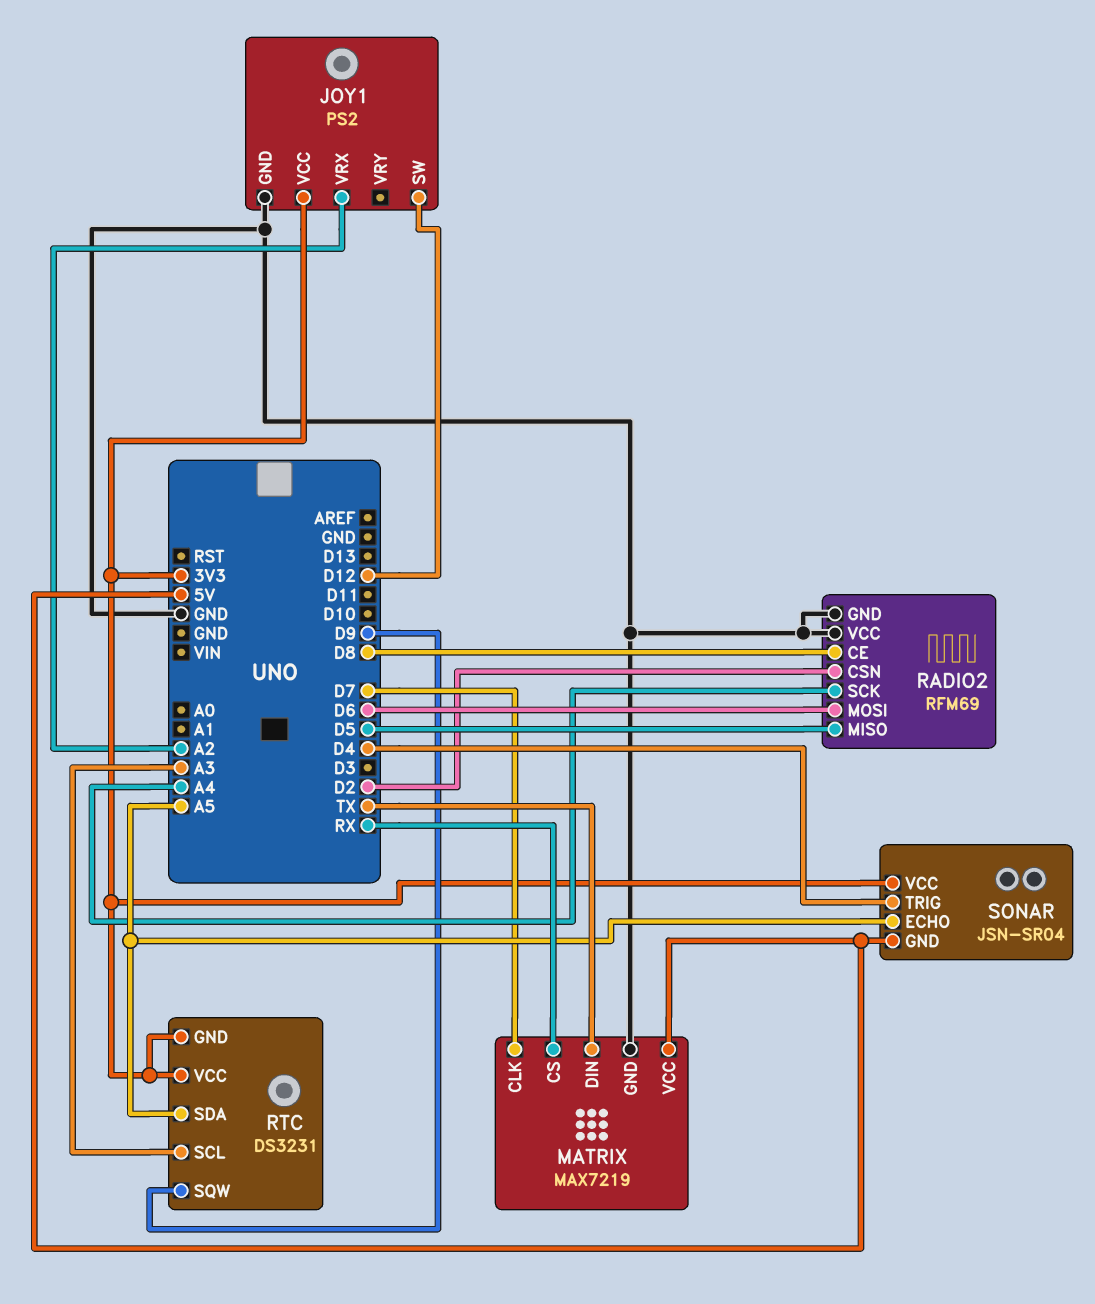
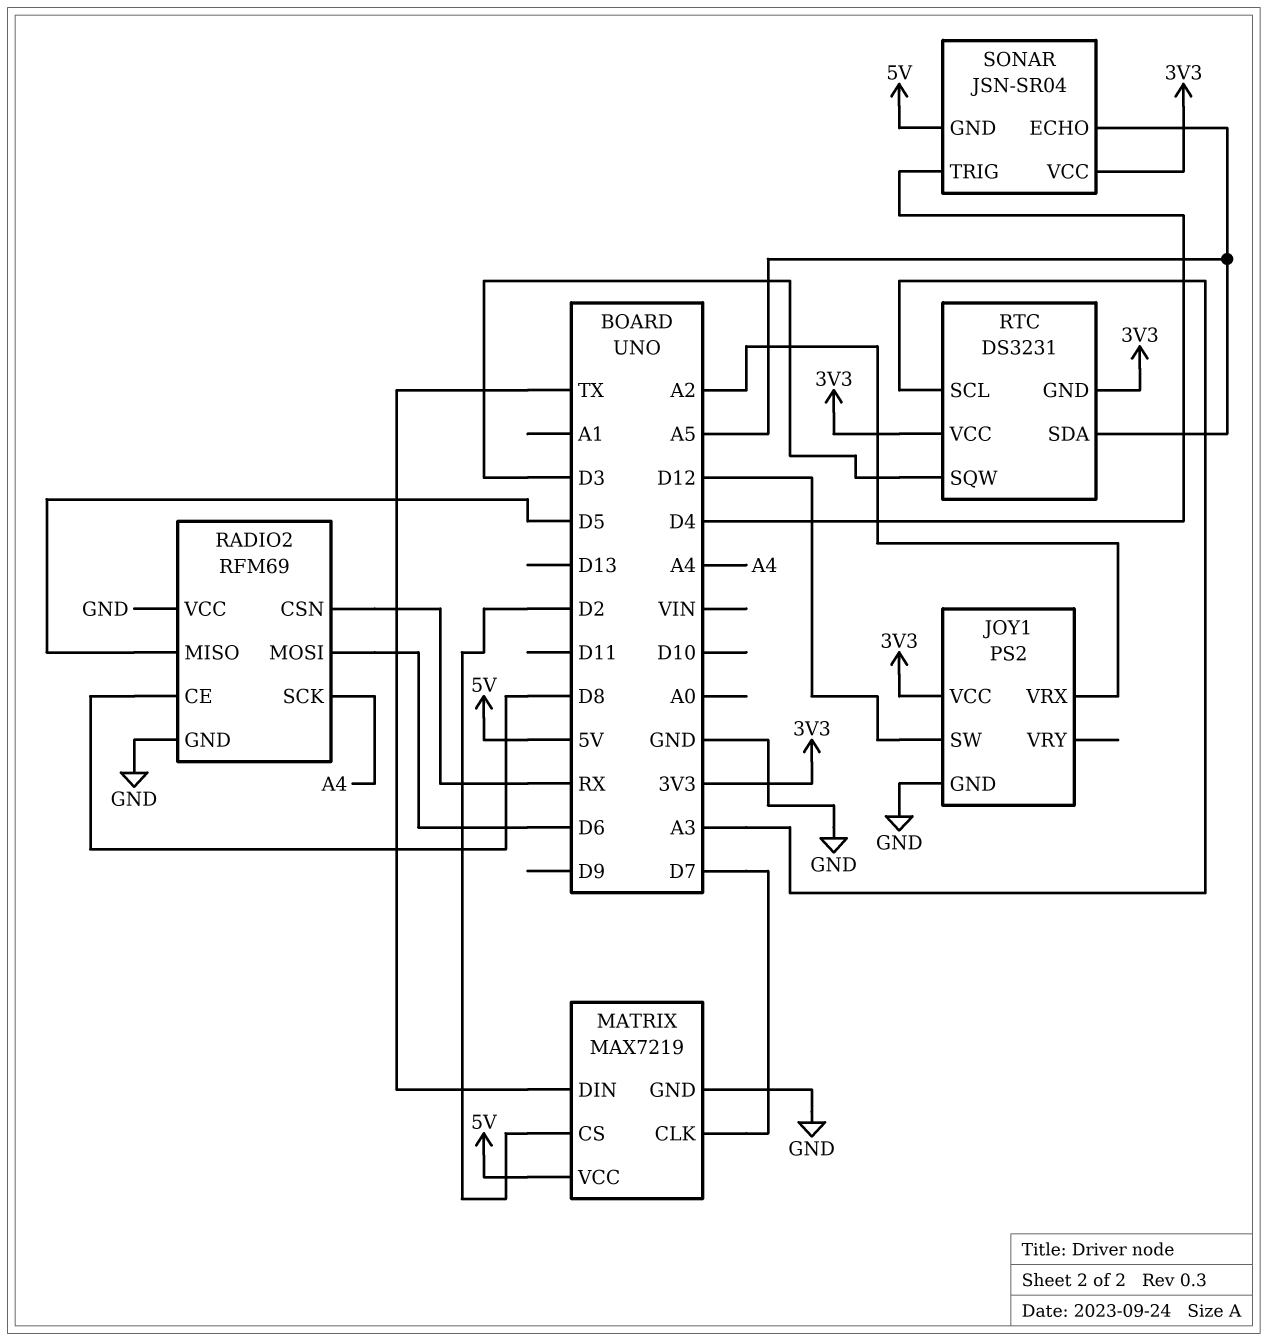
MATRIX pin CS: RX -> D2
RADIO2 pin CSN: D2 -> RX
RTC pin SQW: D9 -> D3

